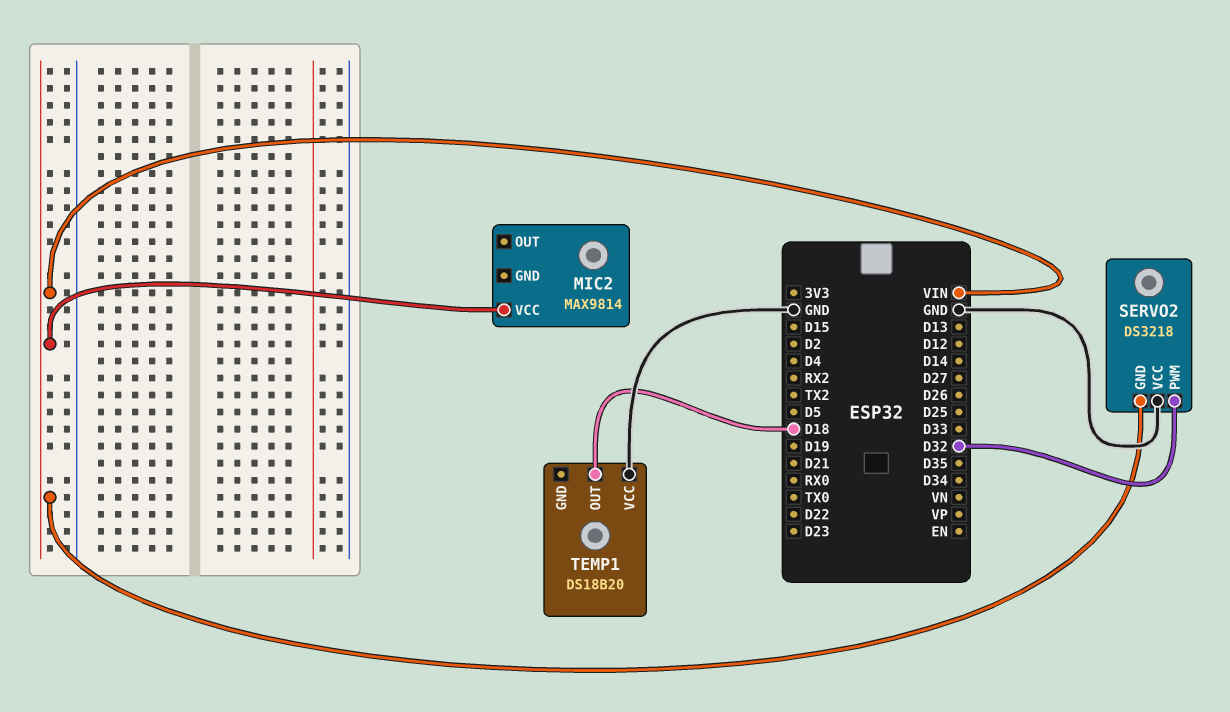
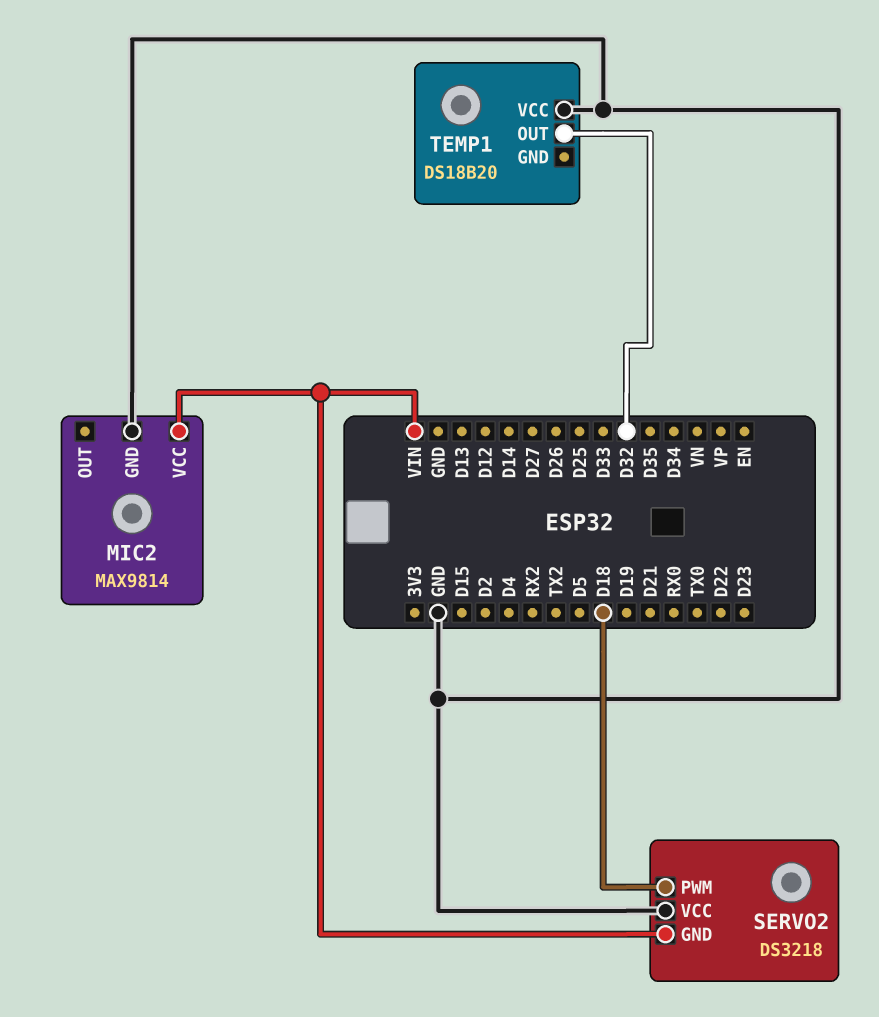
MIC2 pin GND: none -> GND
SERVO2 pin PWM: D32 -> D18
TEMP1 pin OUT: D18 -> D32

